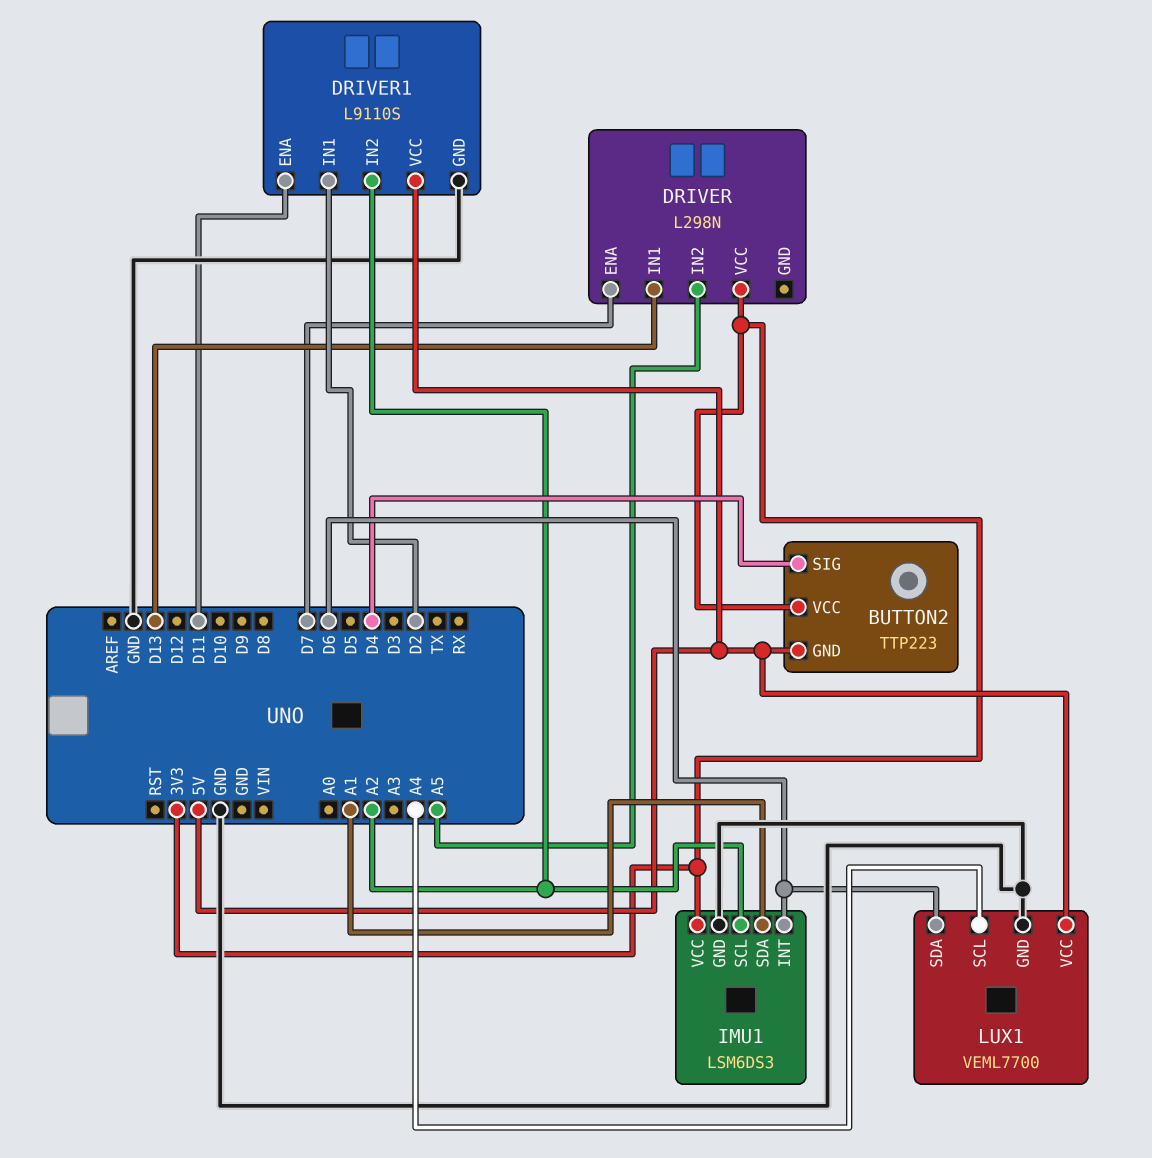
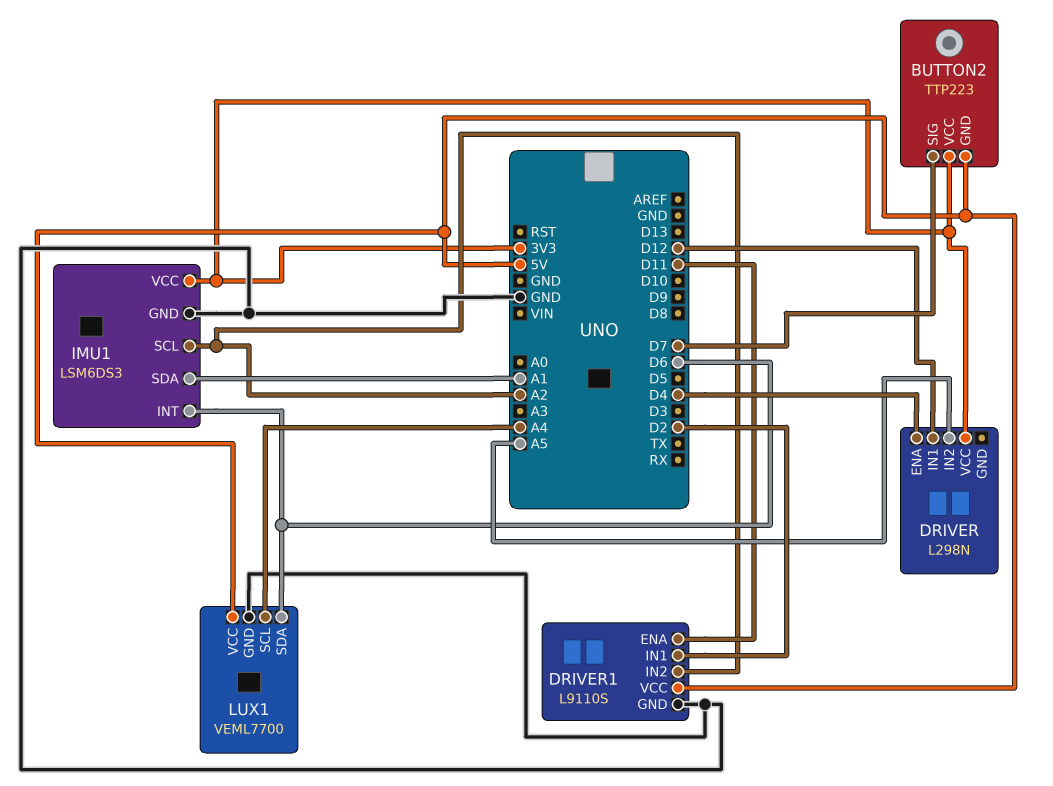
BUTTON2 pin SIG: D4 -> D7
DRIVER pin ENA: D7 -> D4
DRIVER pin IN1: D13 -> D12

